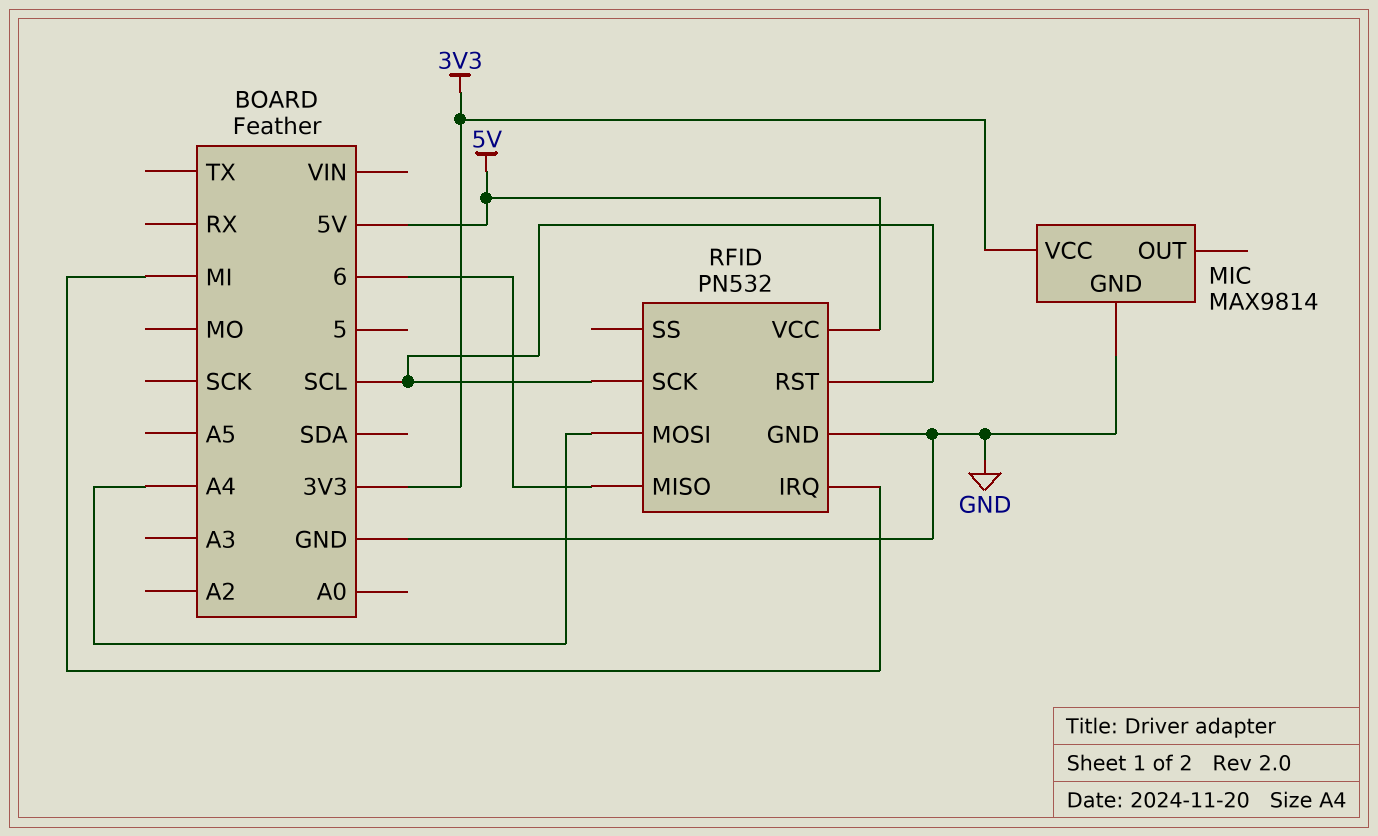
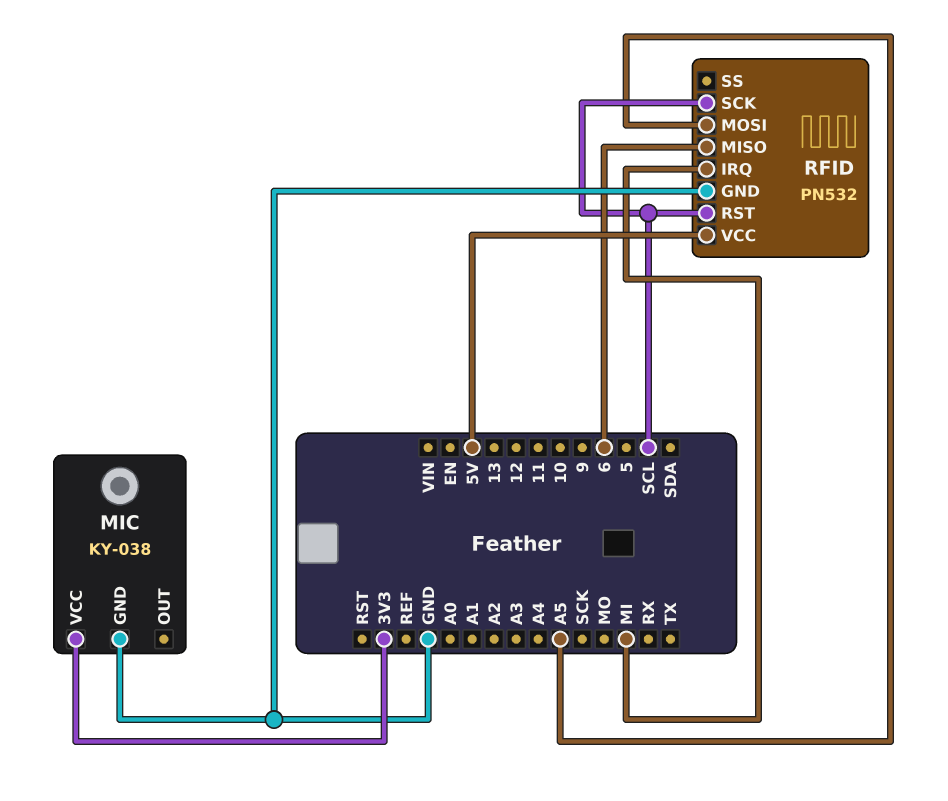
MIC: MAX9814 -> KY-038
RFID pin MOSI: A4 -> A5

